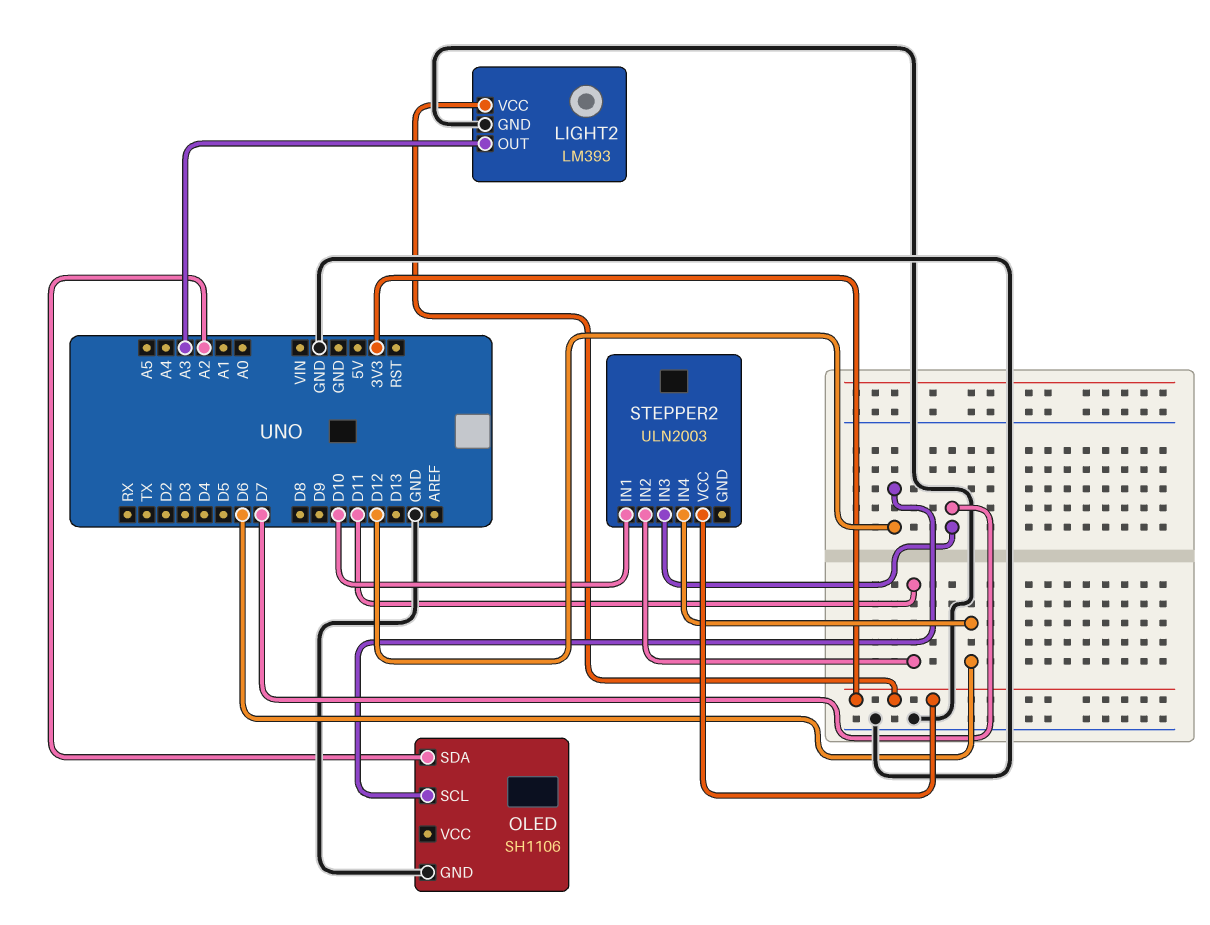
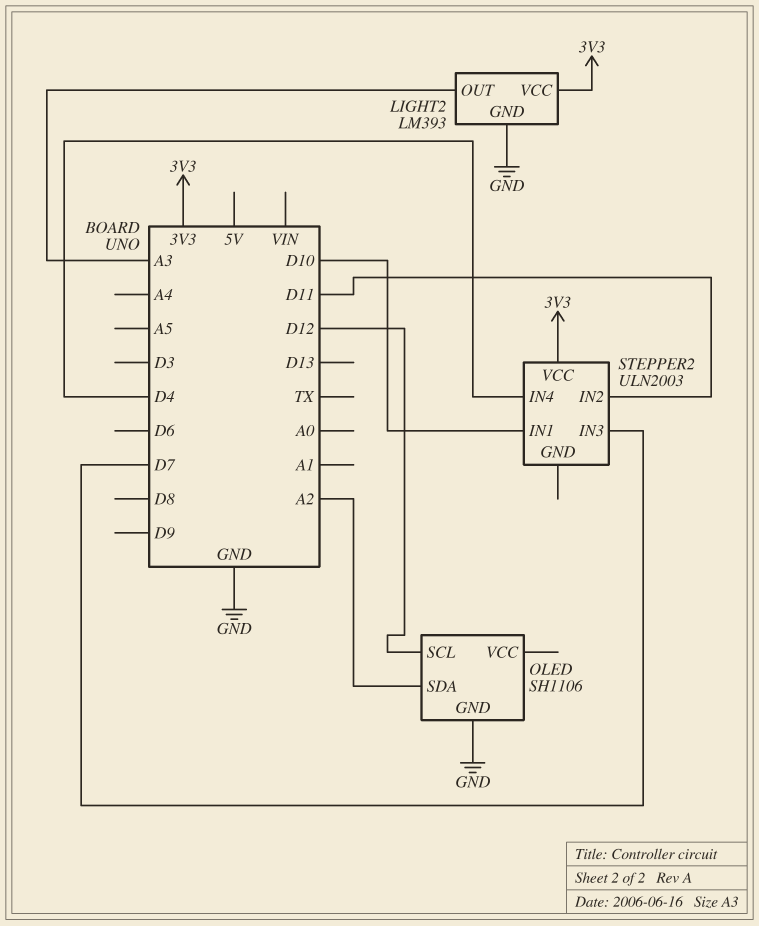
STEPPER2 pin IN4: D6 -> D4

